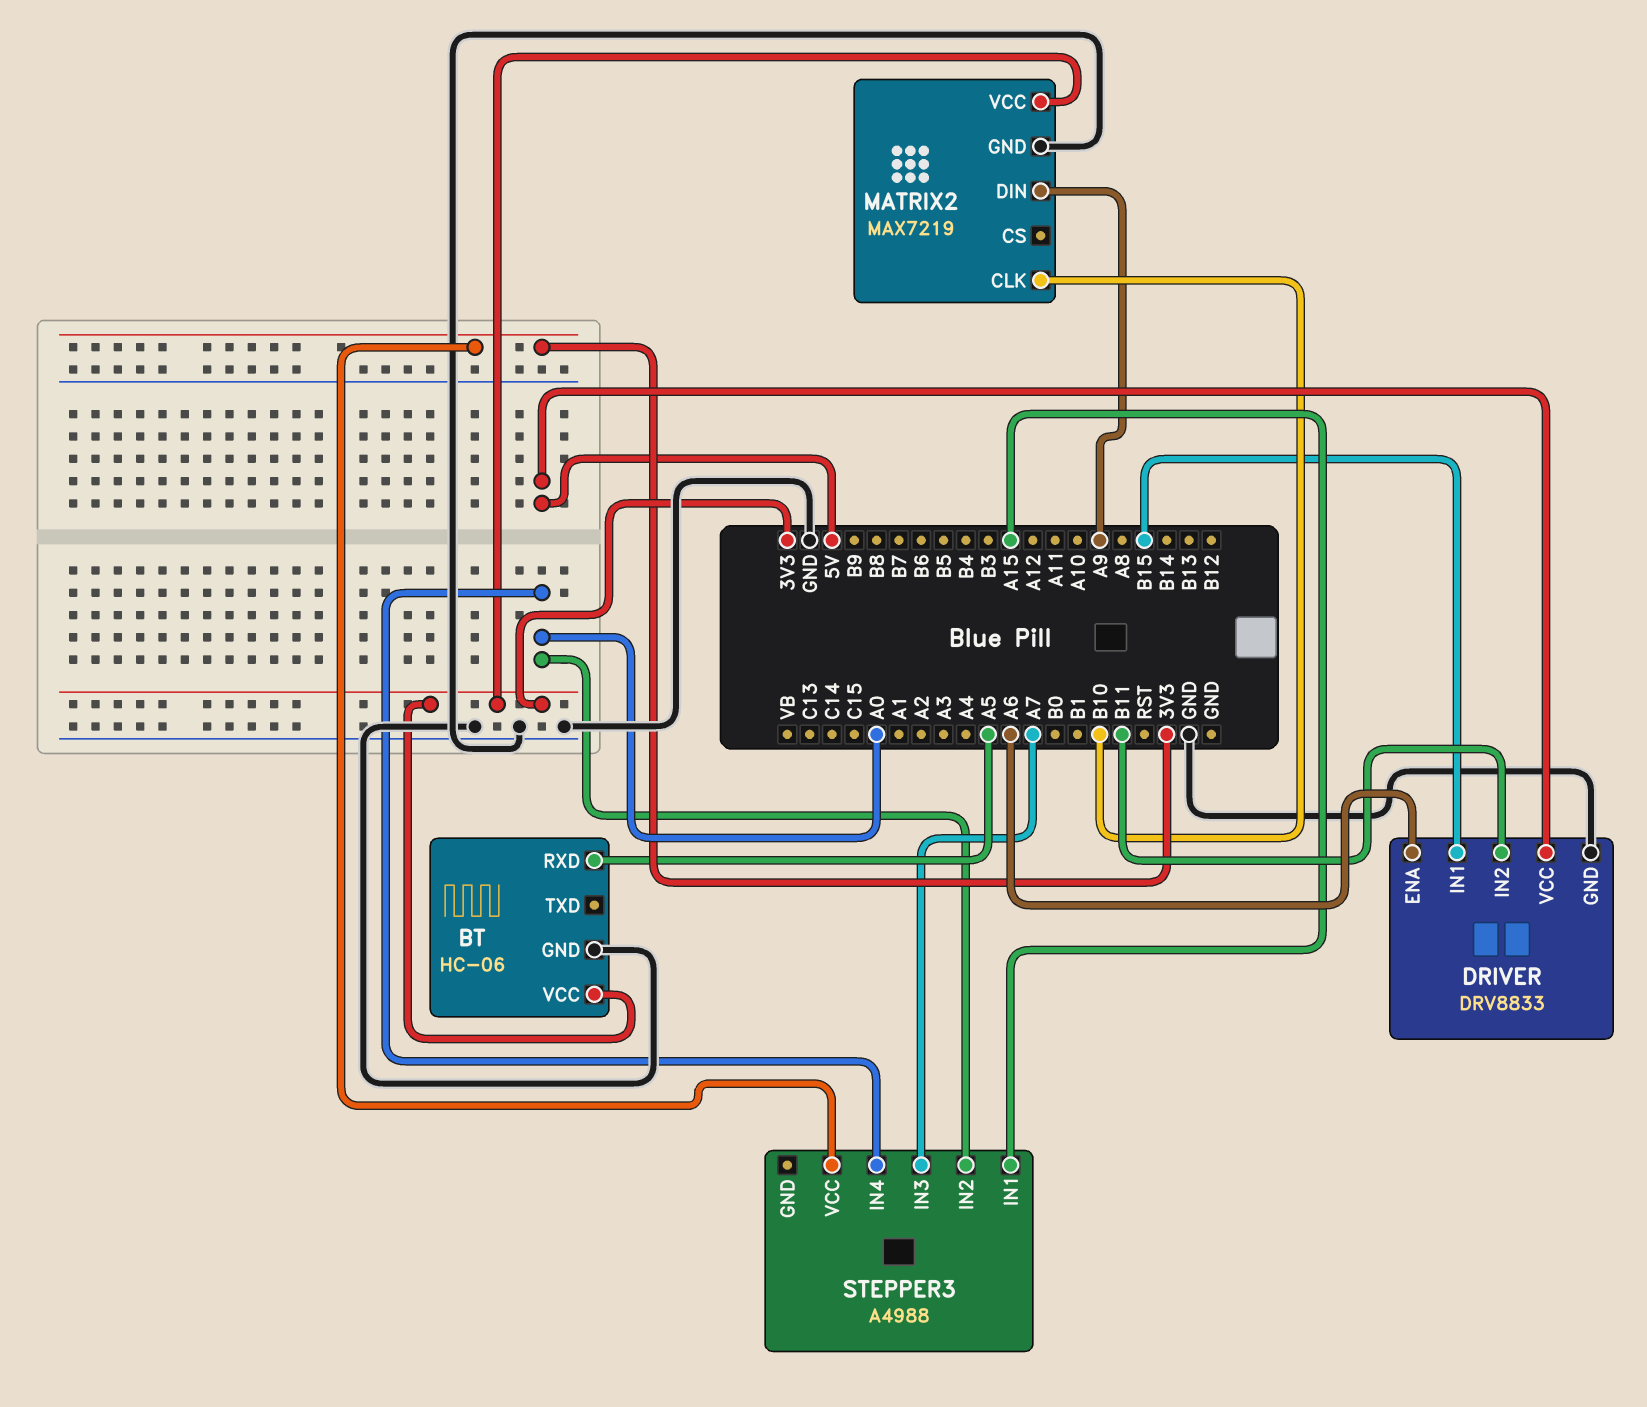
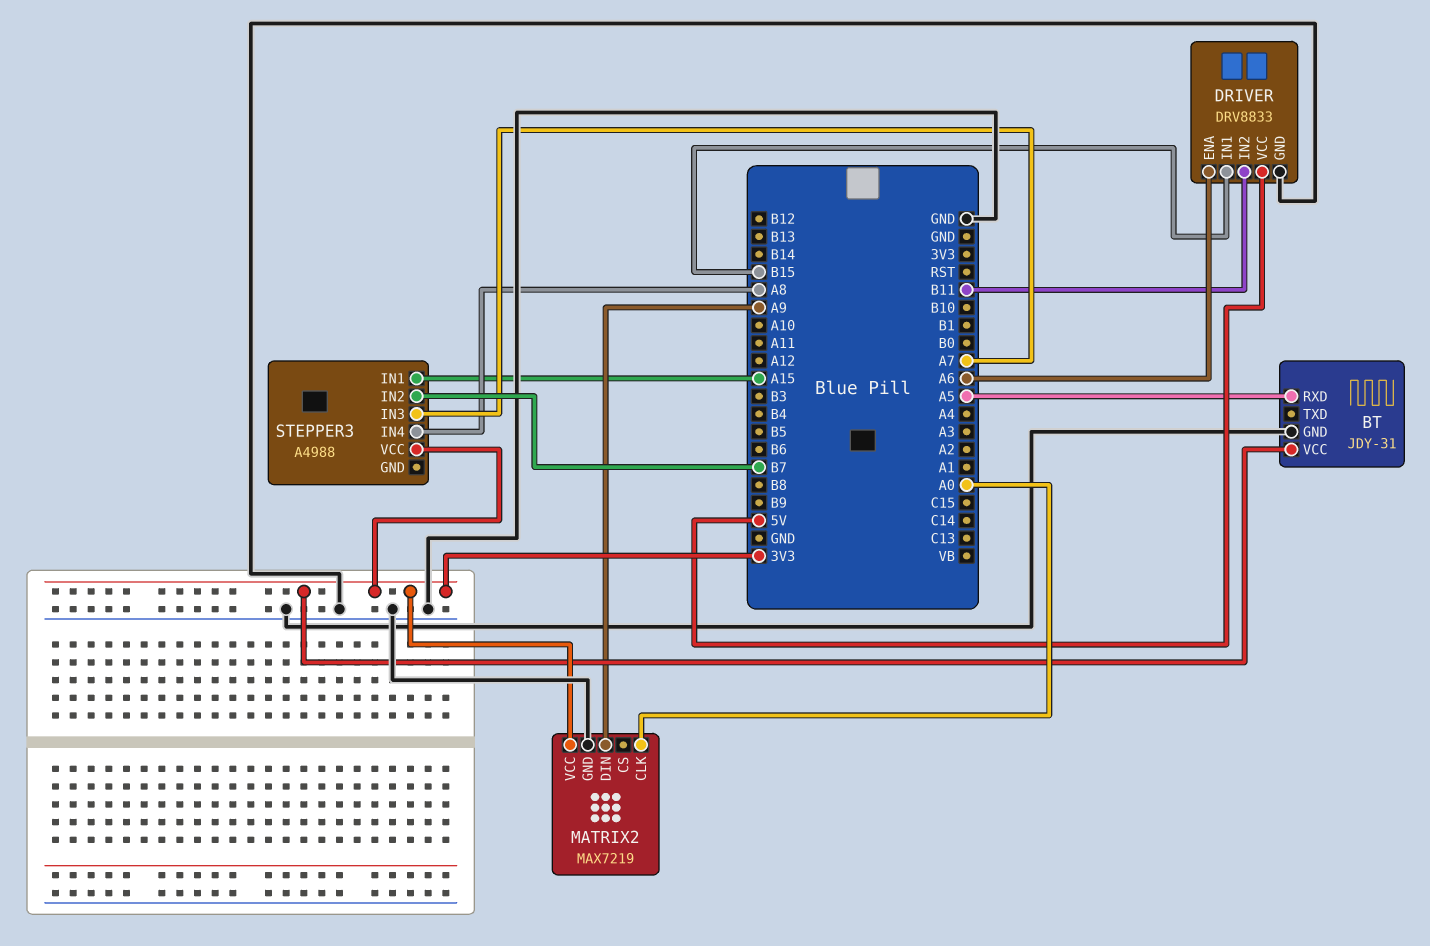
BT: HC-06 -> JDY-31
MATRIX2 pin CLK: B10 -> A0
STEPPER3 pin IN2: A0 -> B7
STEPPER3 pin IN4: A0 -> A8

